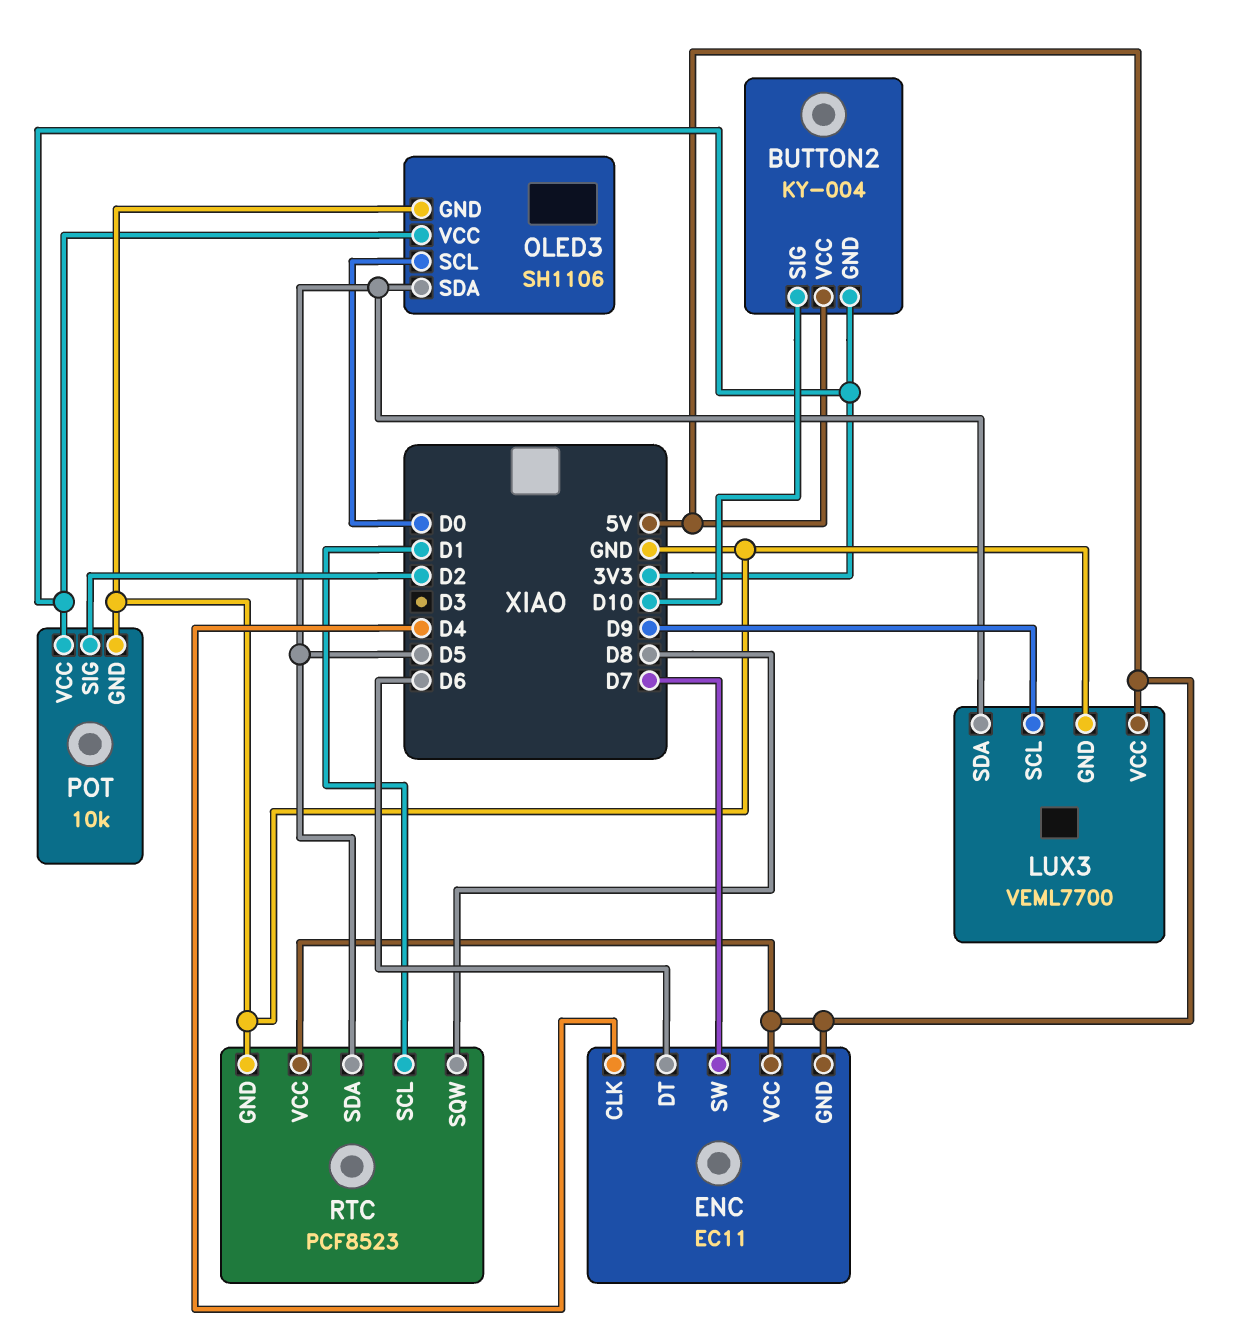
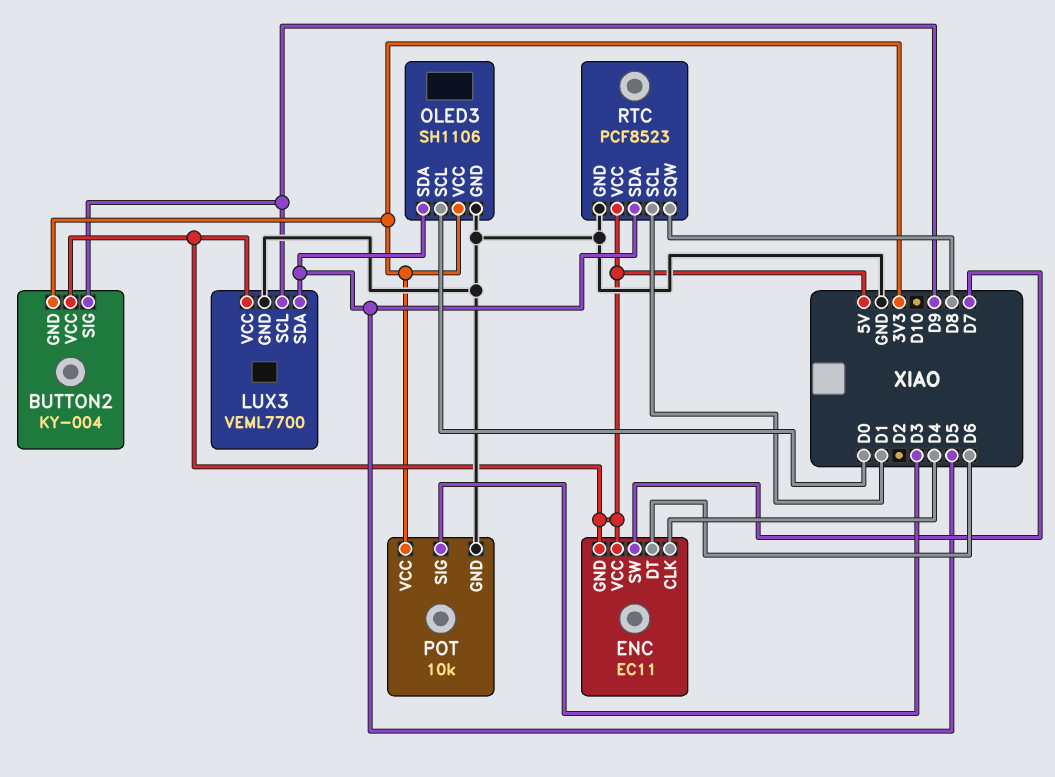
BUTTON2 pin SIG: D10 -> D9
POT pin SIG: D2 -> D3

